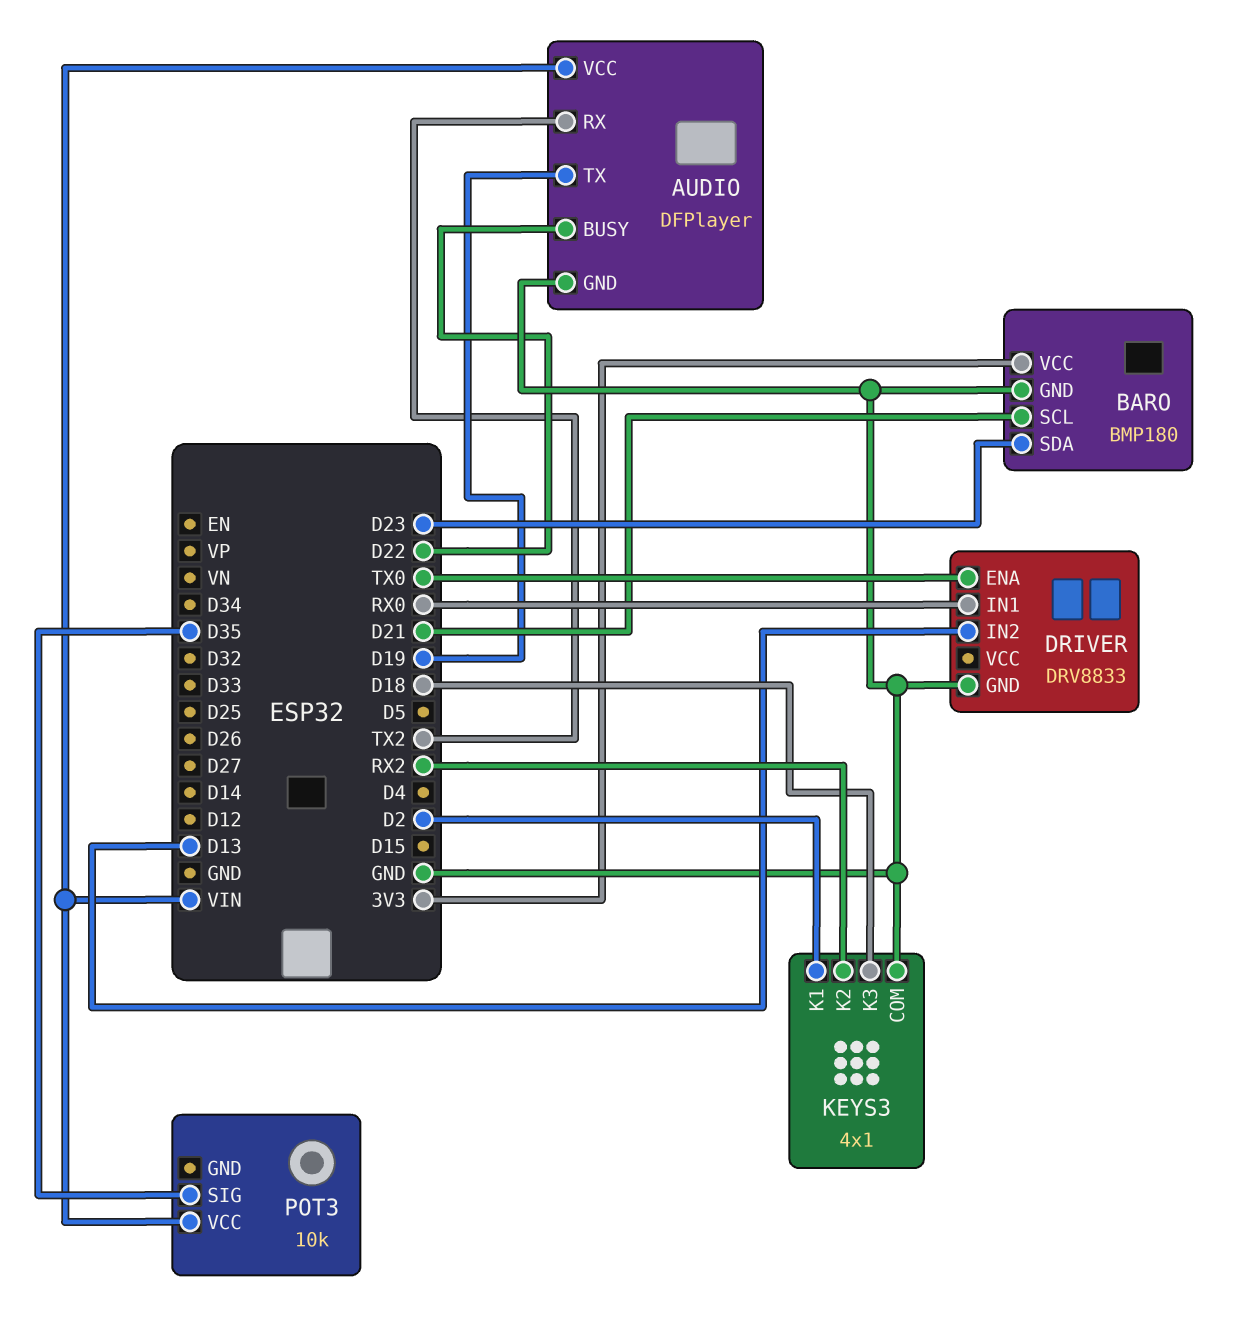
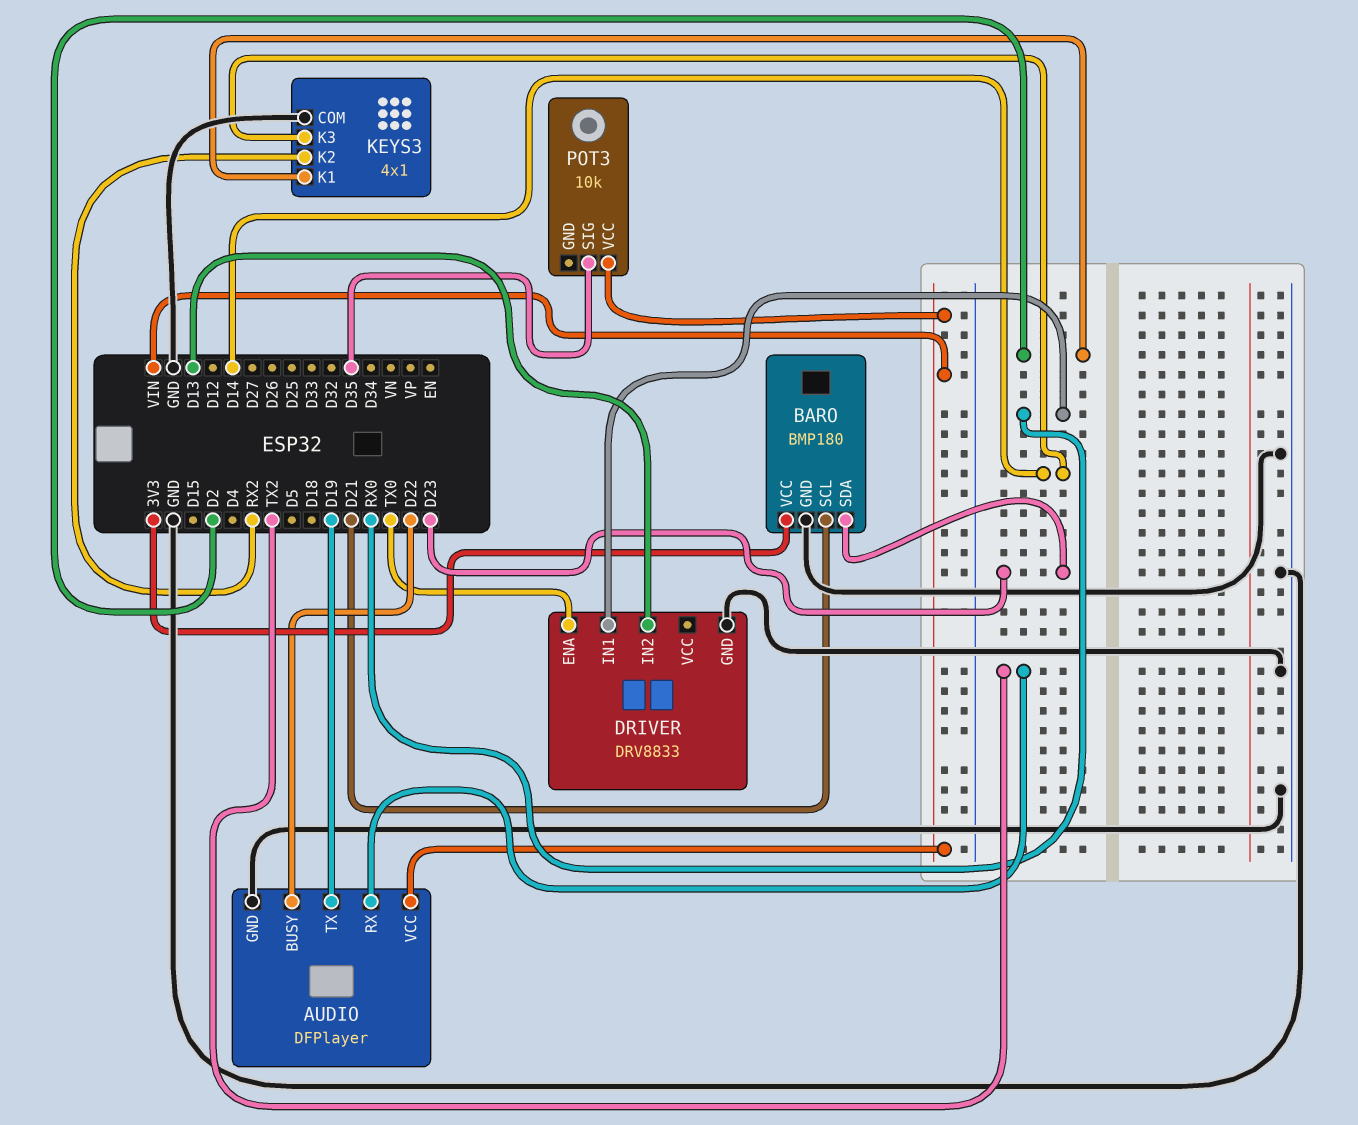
KEYS3 pin K3: D18 -> D14

